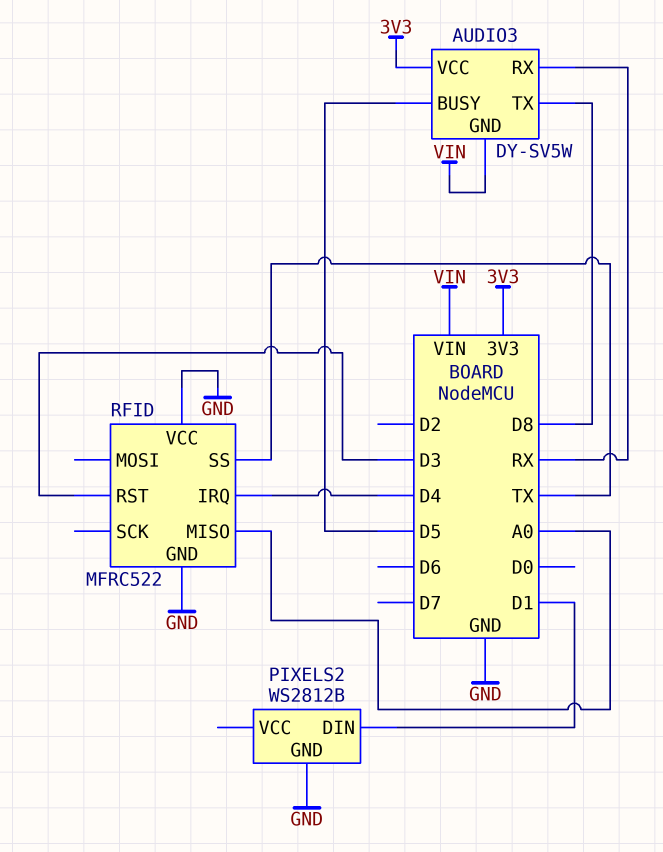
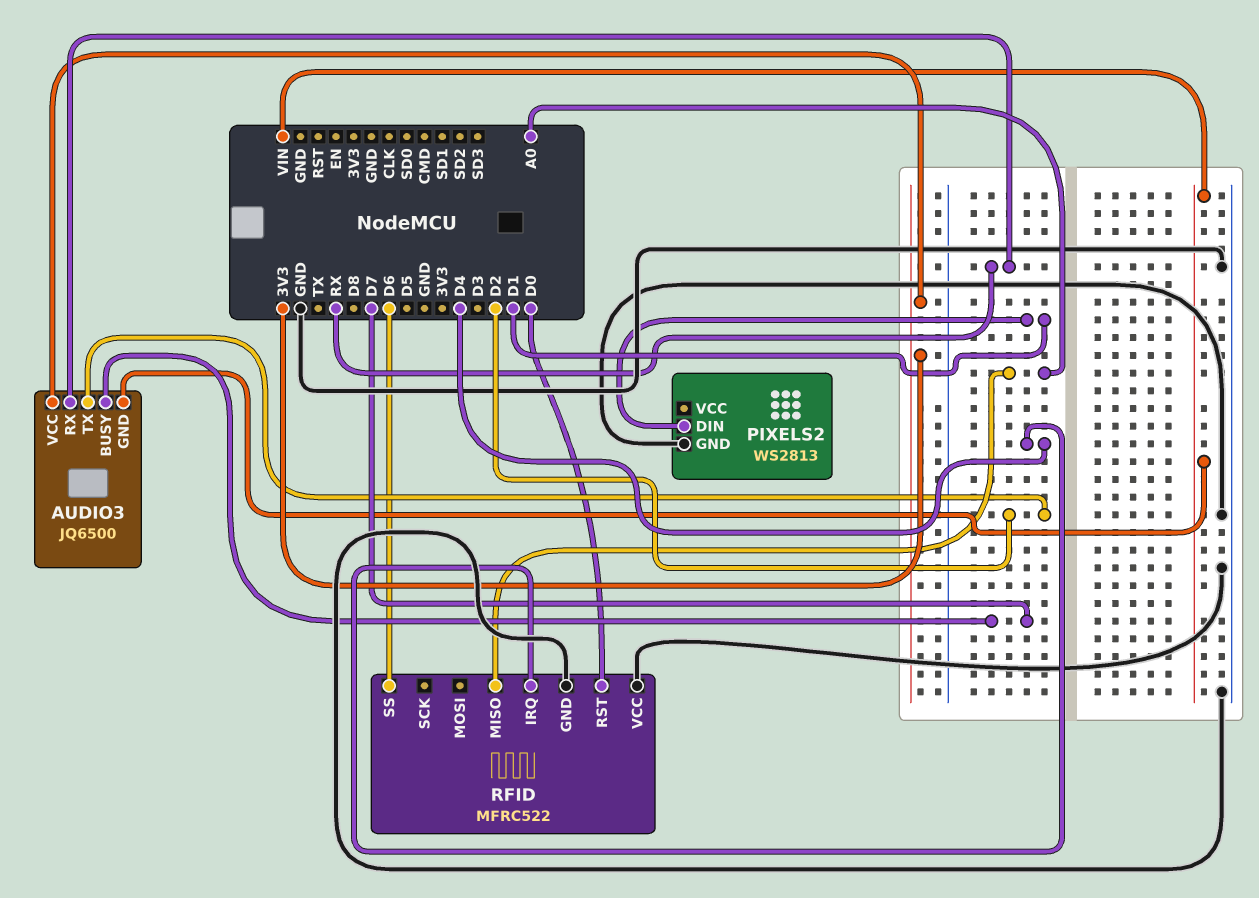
AUDIO3: DY-SV5W -> JQ6500
AUDIO3 pin BUSY: D5 -> D7
AUDIO3 pin TX: D8 -> D2
PIXELS2: WS2812B -> WS2813
RFID pin RST: D3 -> D0
RFID pin SS: TX -> D6

